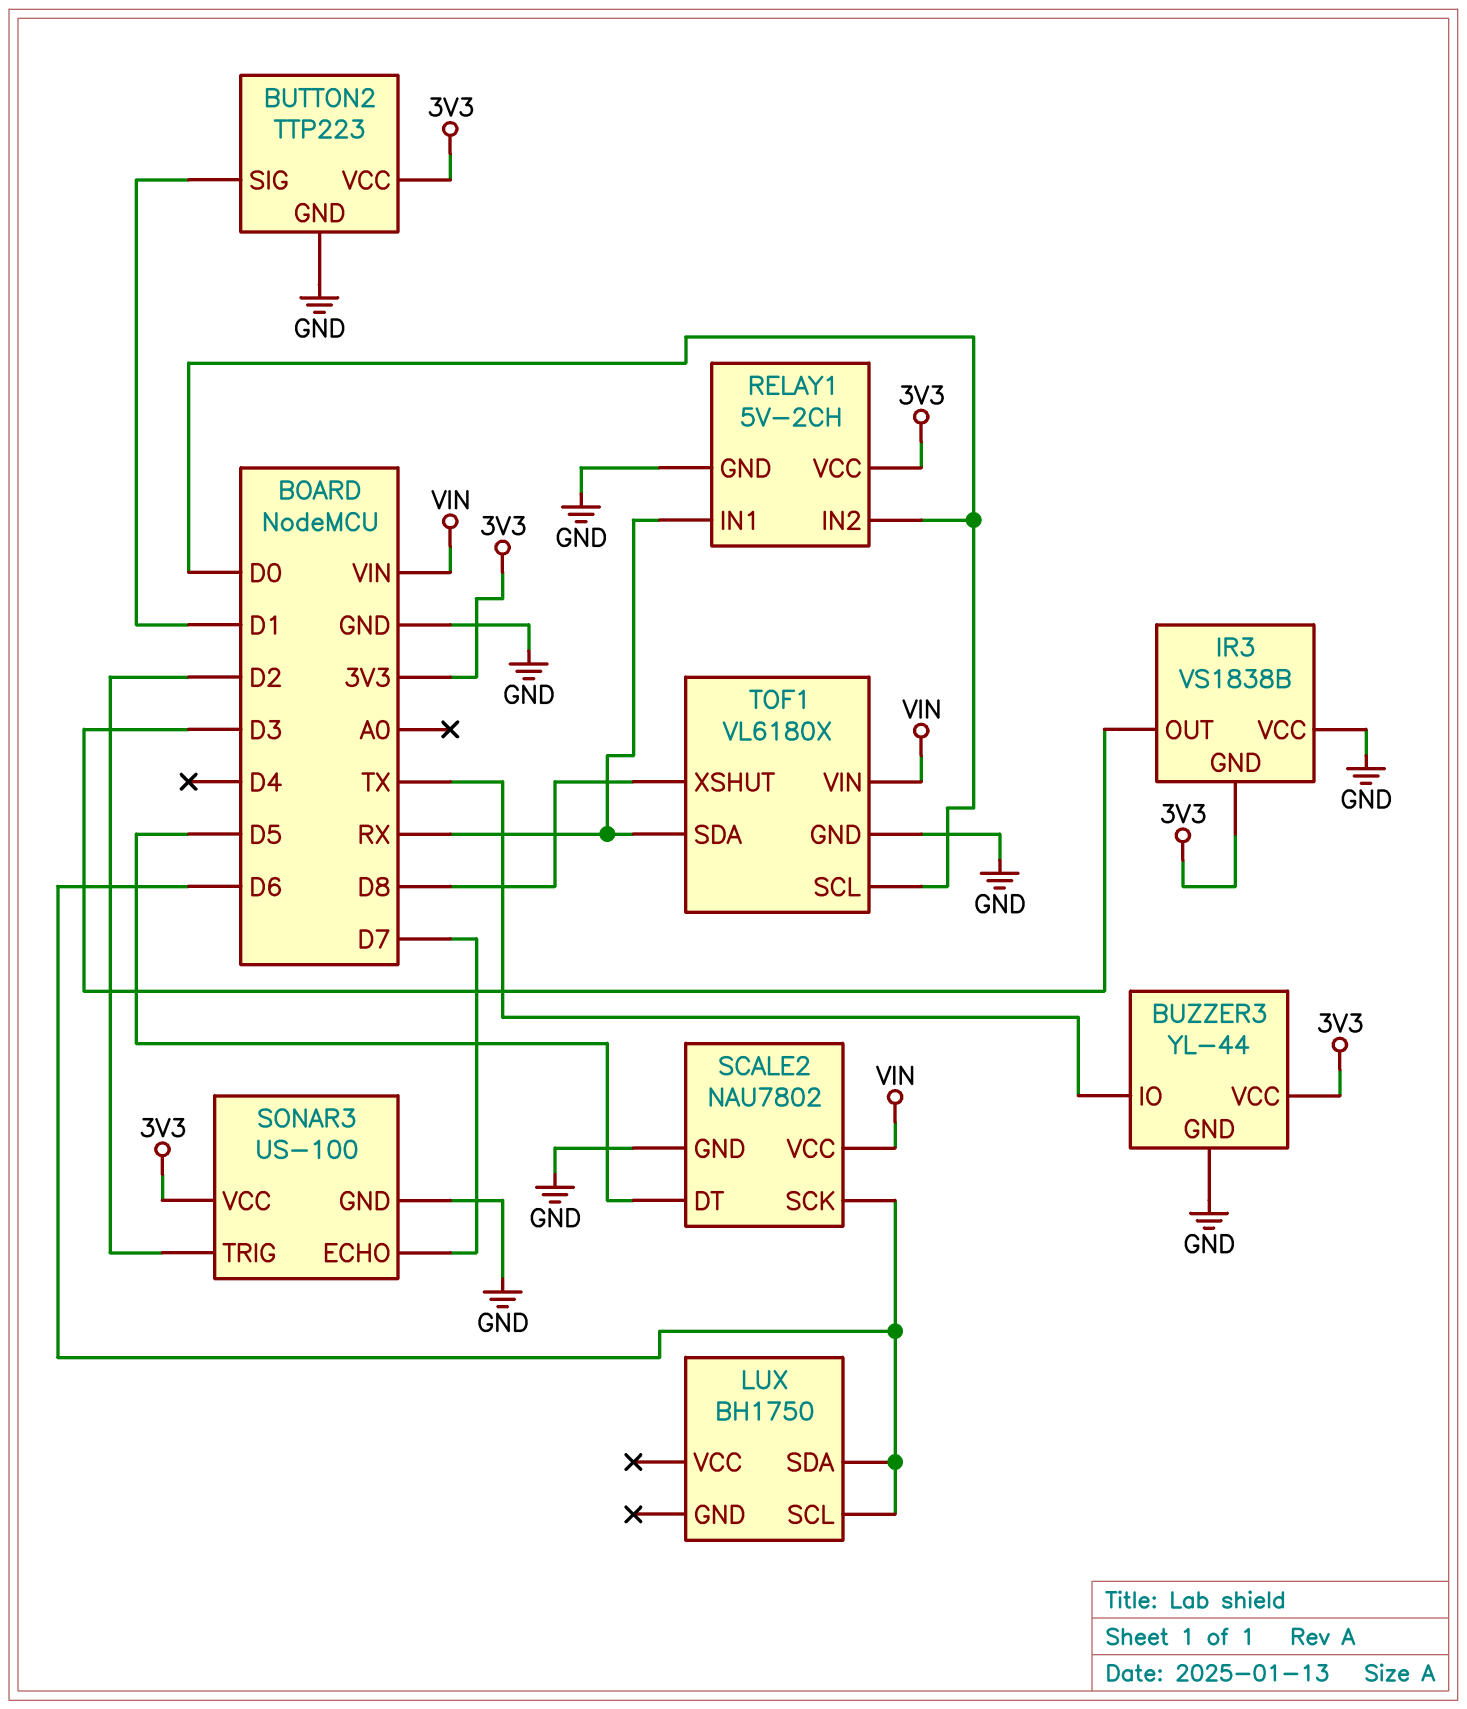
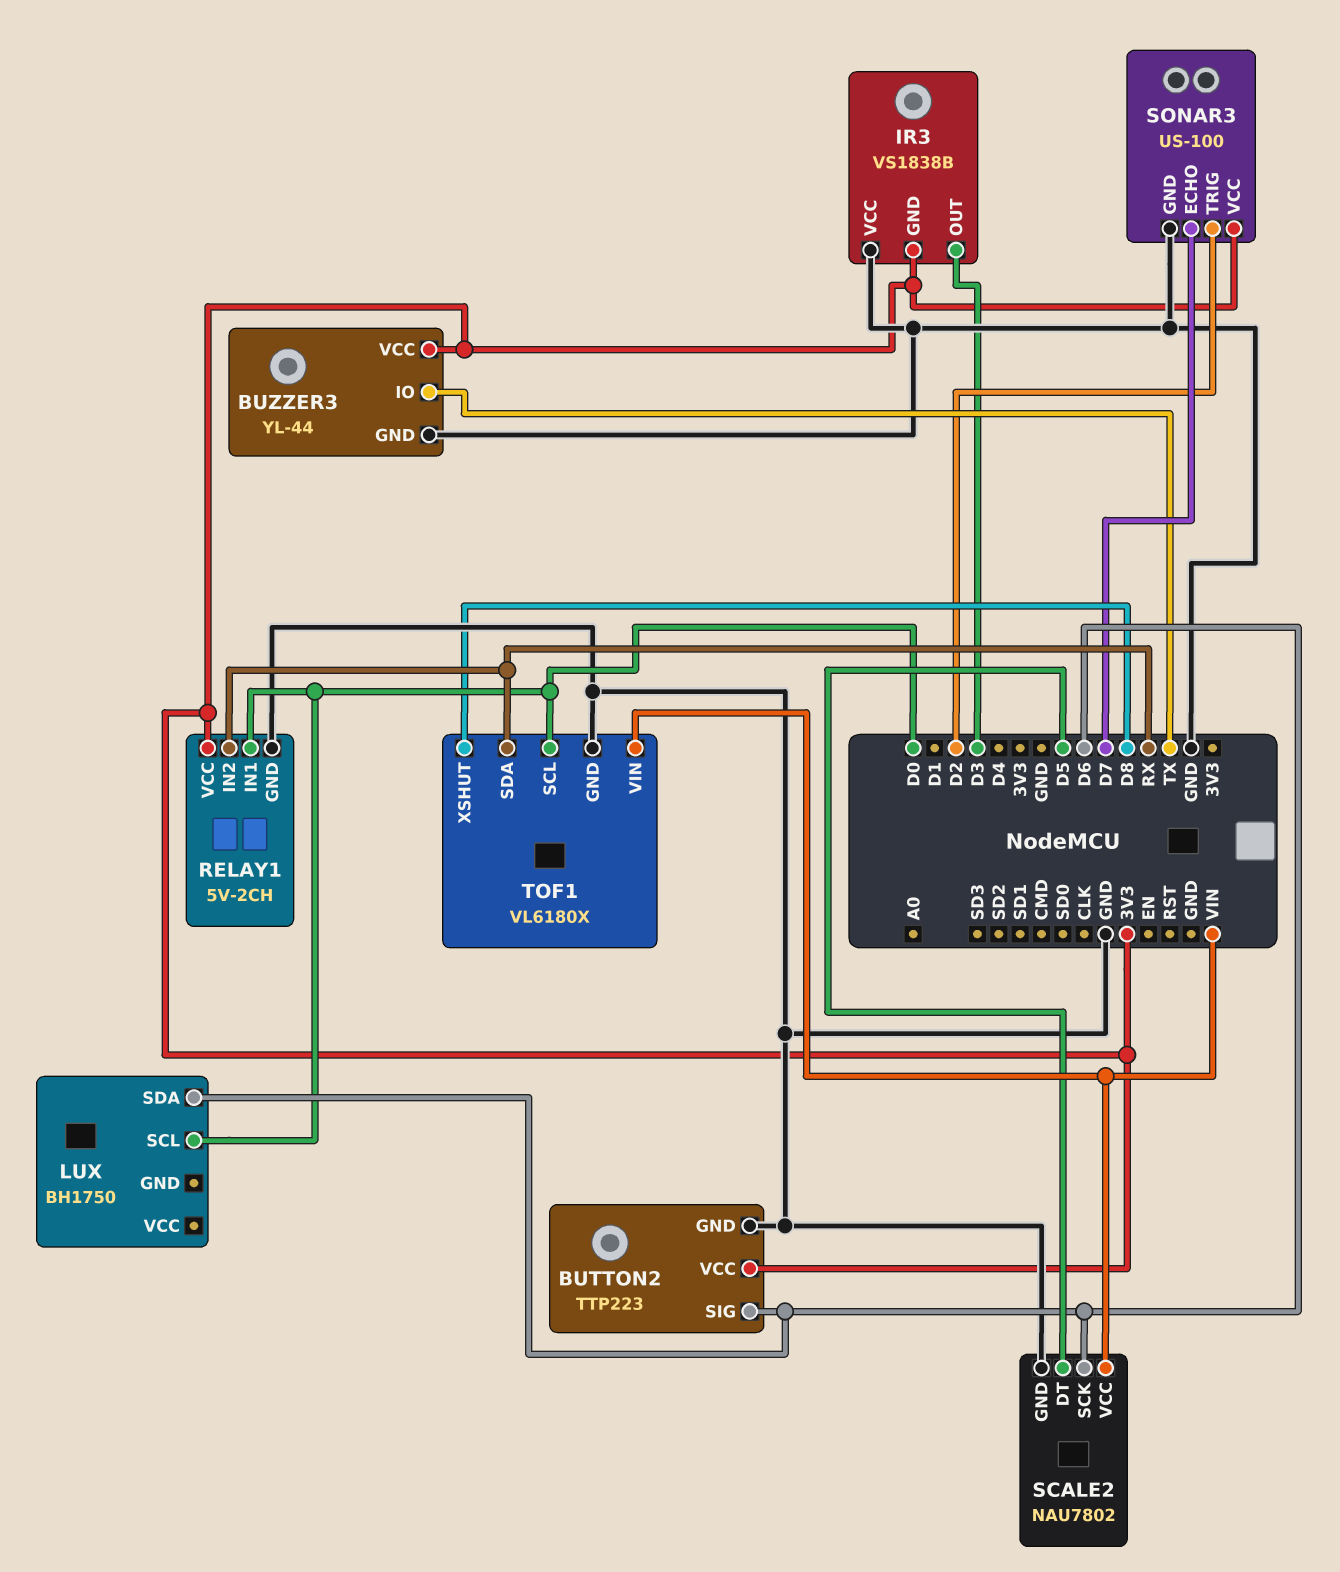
BUTTON2 pin SIG: D1 -> D6
LUX pin SCL: D6 -> D0
RELAY1 pin IN1: RX -> D0
RELAY1 pin IN2: D0 -> RX

